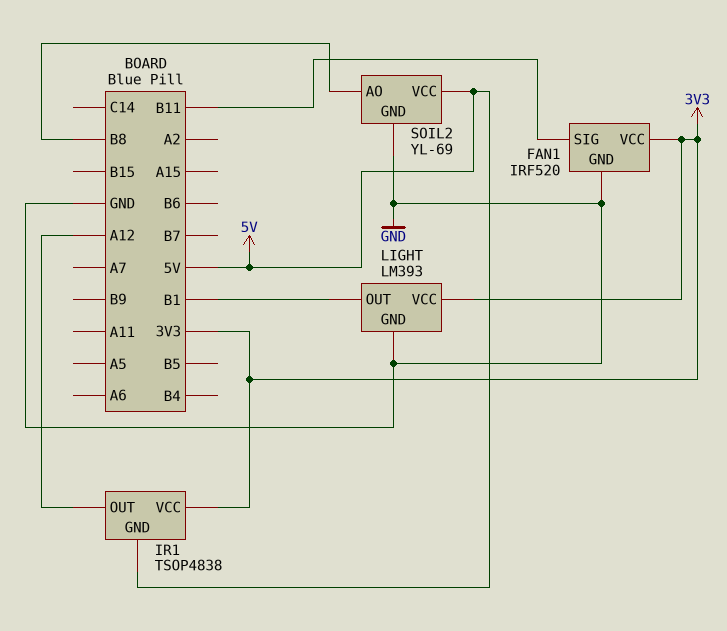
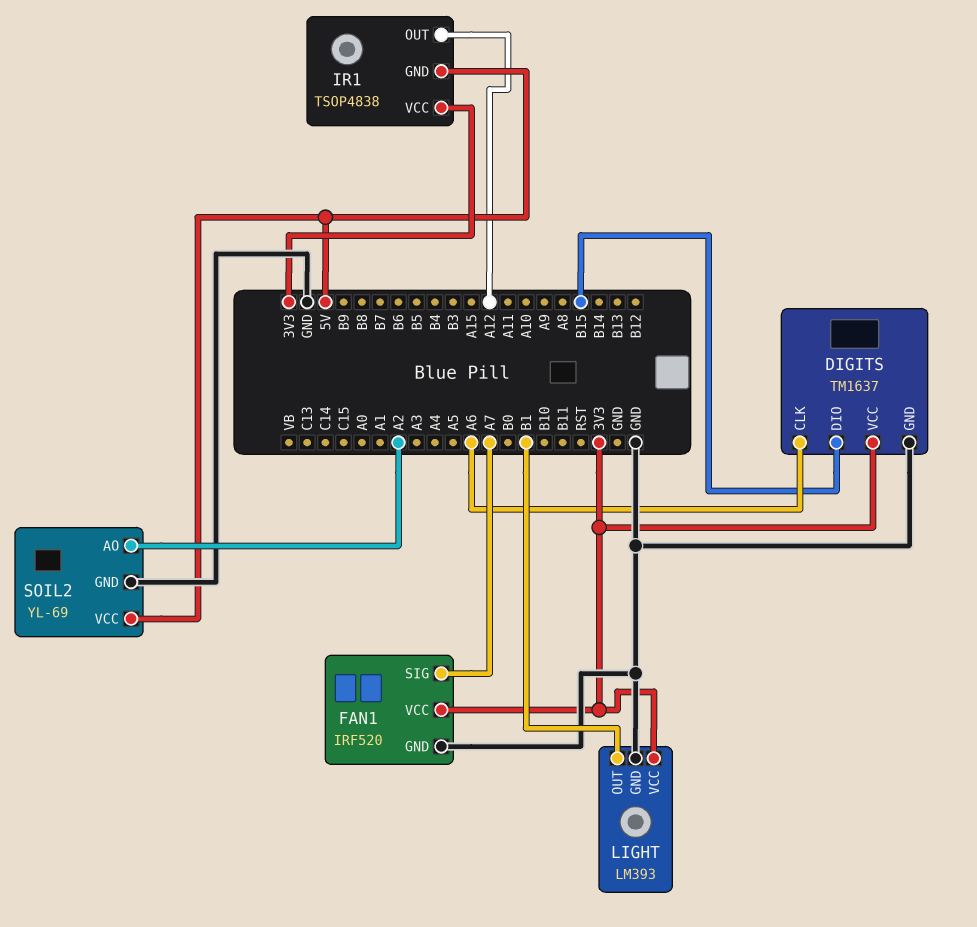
DIGITS: none -> TM1637
DIGITS pin CLK: none -> A6
DIGITS pin DIO: none -> B15
DIGITS pin GND: none -> GND
DIGITS pin VCC: none -> 3V3
FAN1 pin SIG: B11 -> A7
SOIL2 pin AO: B8 -> A2

